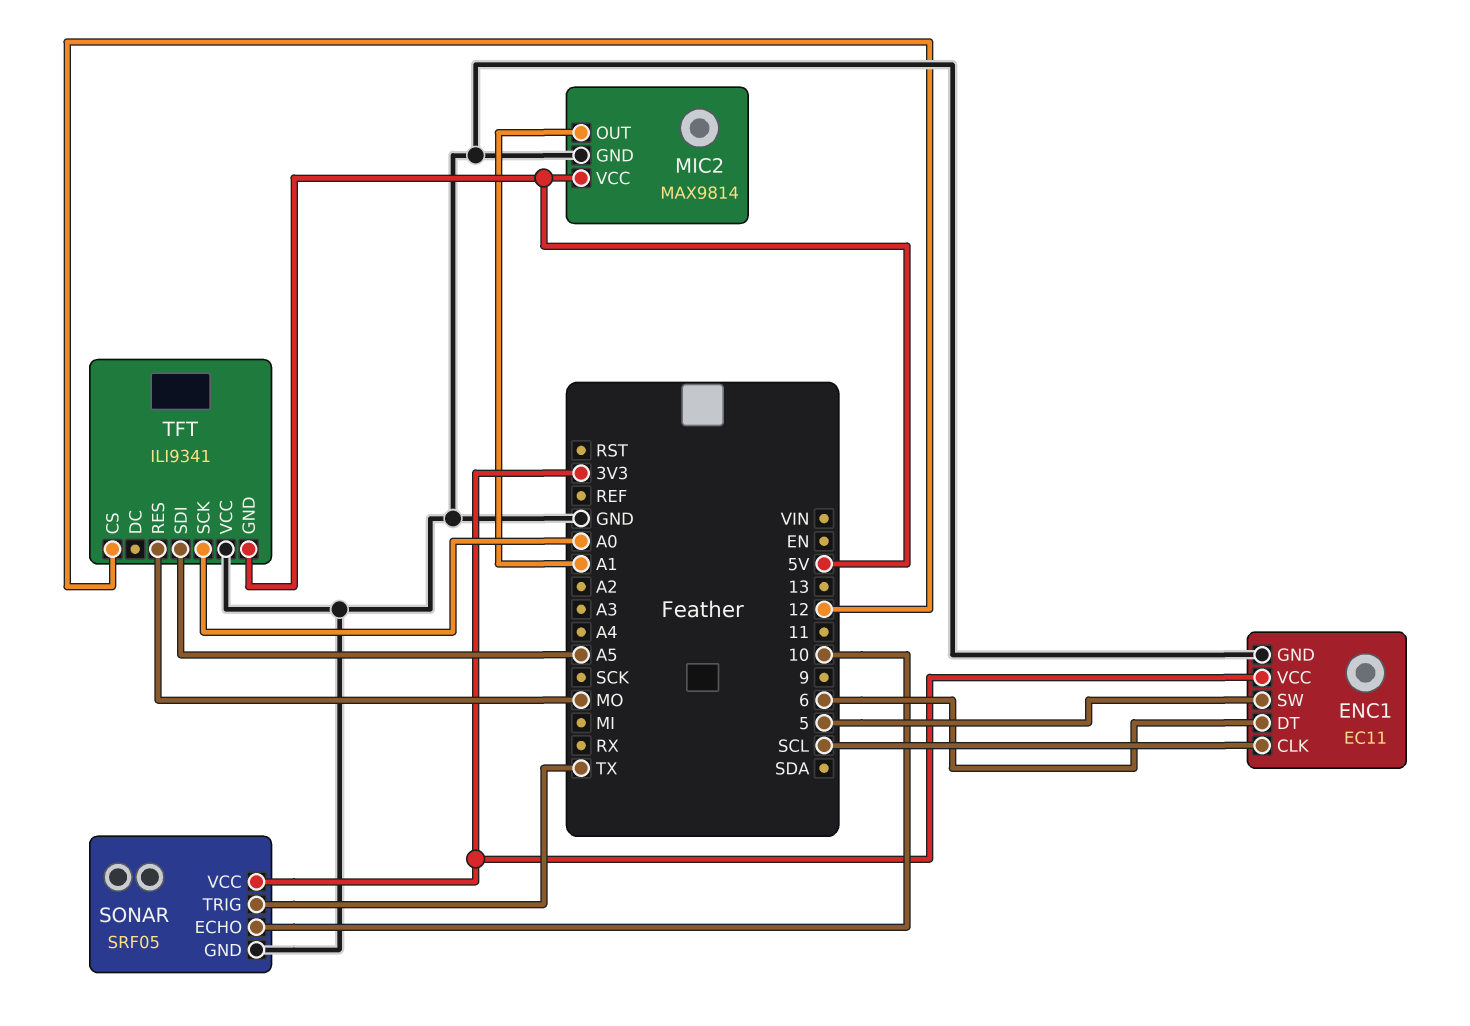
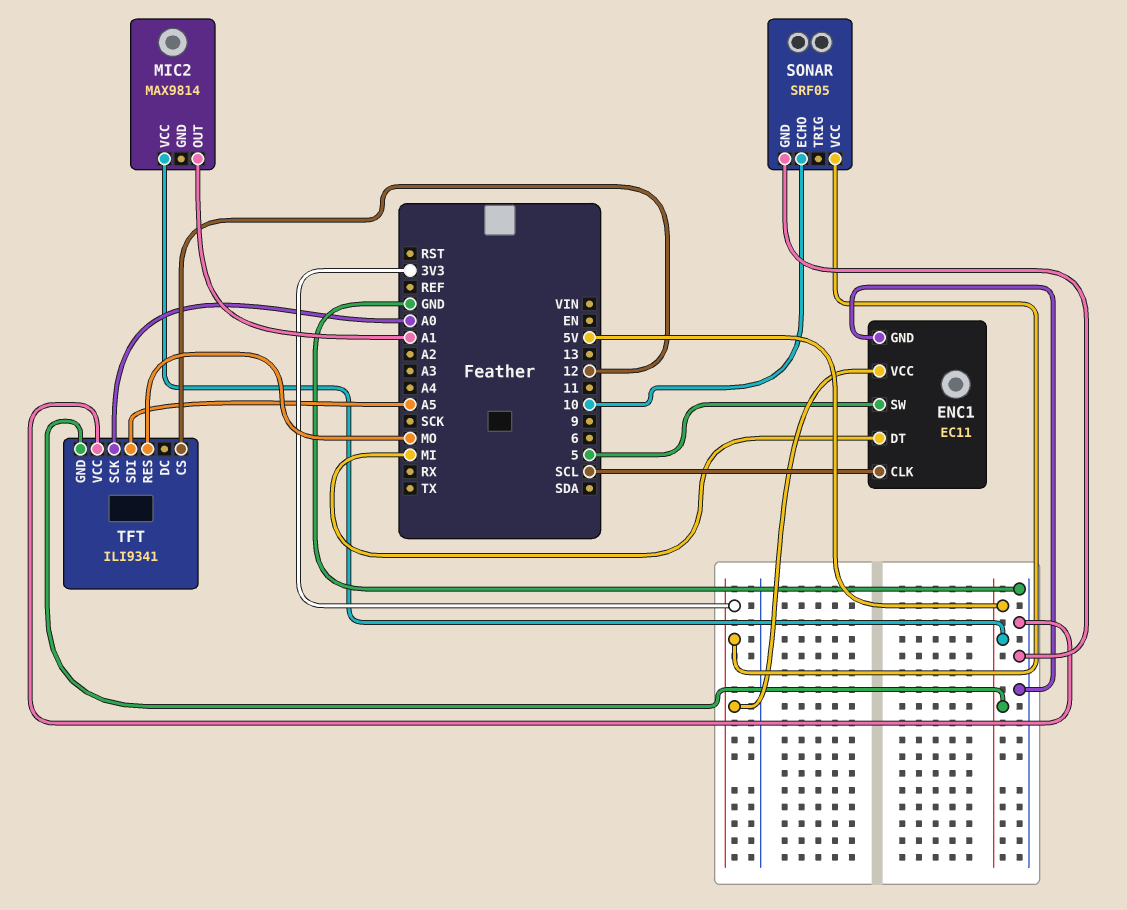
ENC1 pin DT: 6 -> MI
MIC2 pin GND: GND -> none
SONAR pin TRIG: TX -> none

